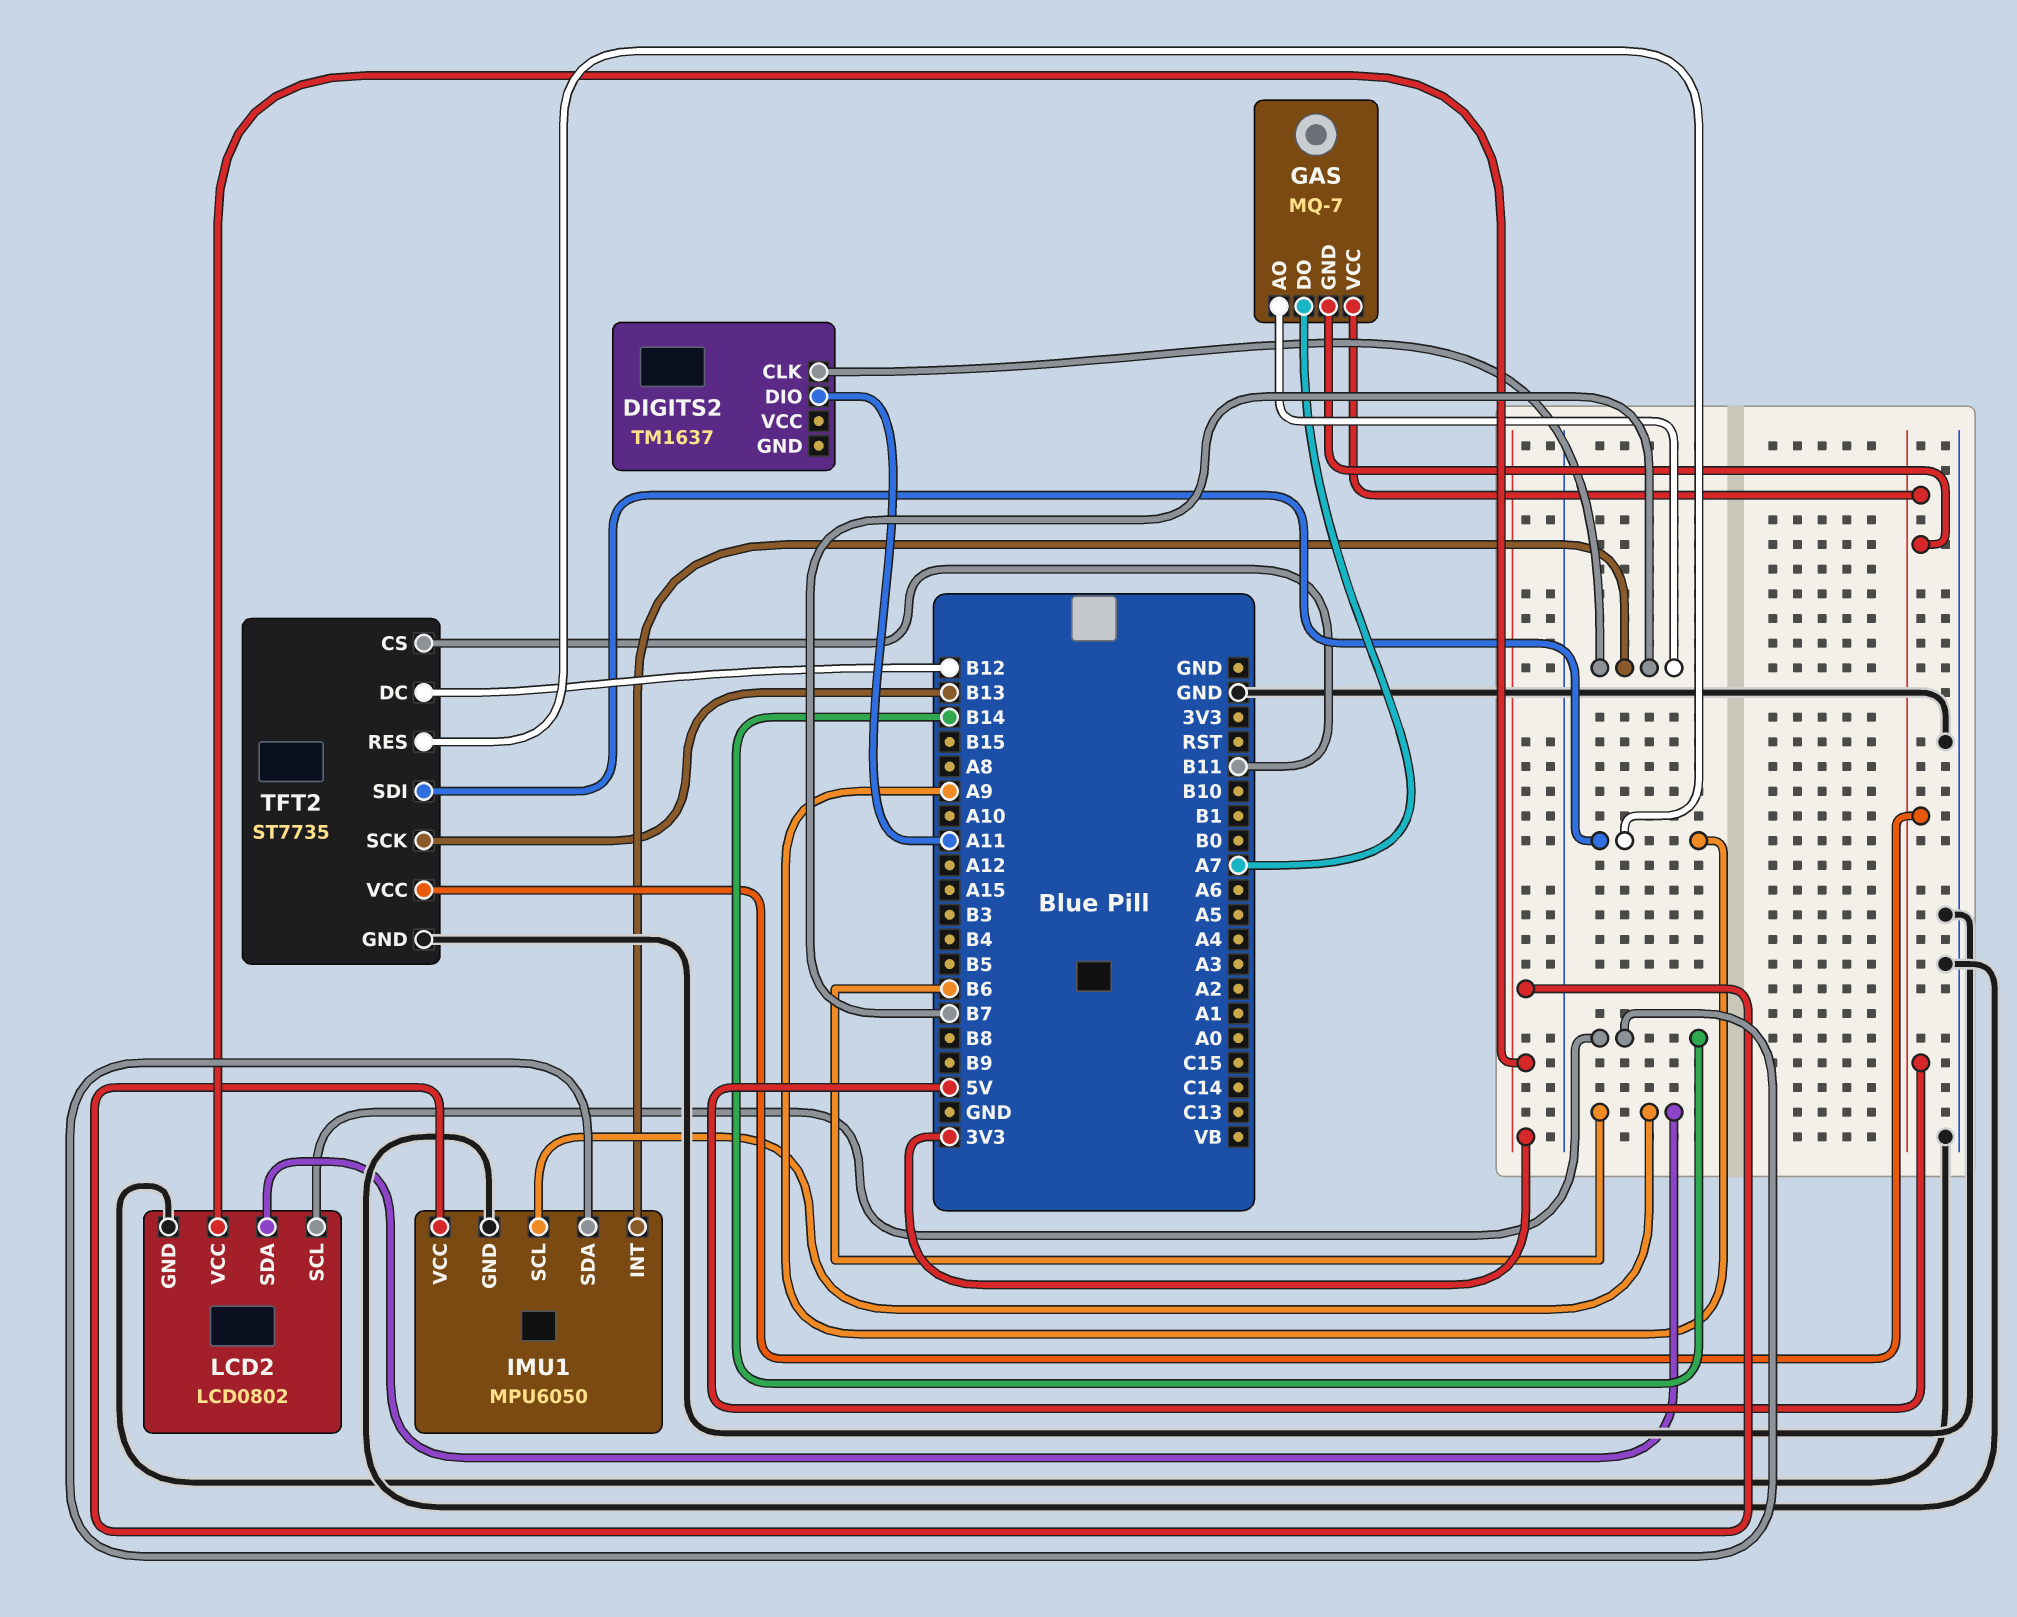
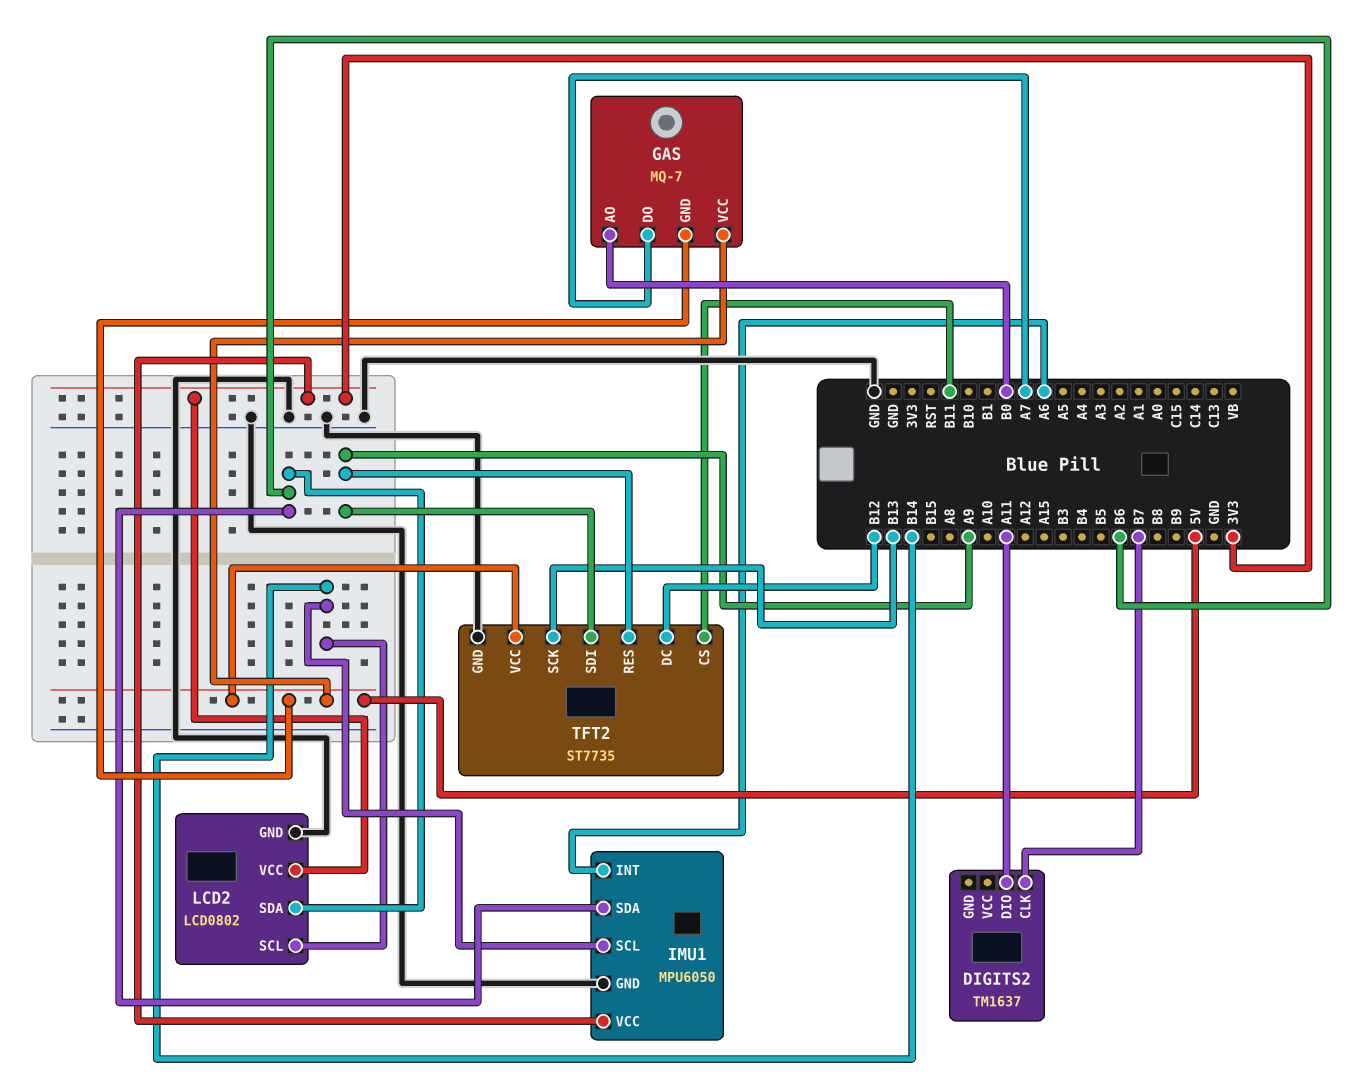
GAS pin AO: B7 -> B0
IMU1 pin INT: B7 -> A6
IMU1 pin SCL: B6 -> B14
IMU1 pin SDA: B14 -> B6

